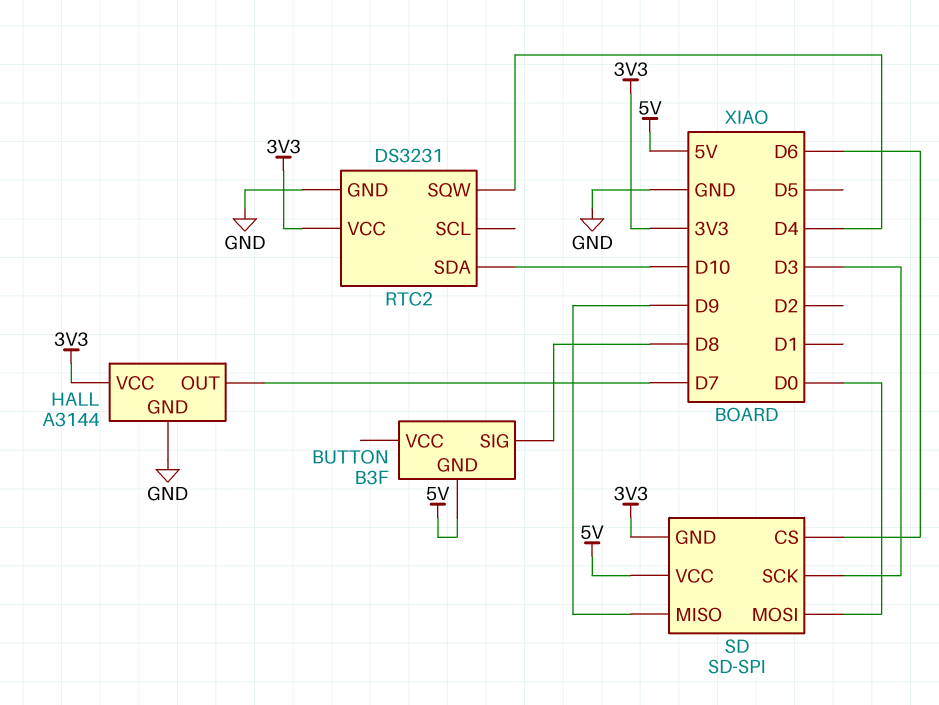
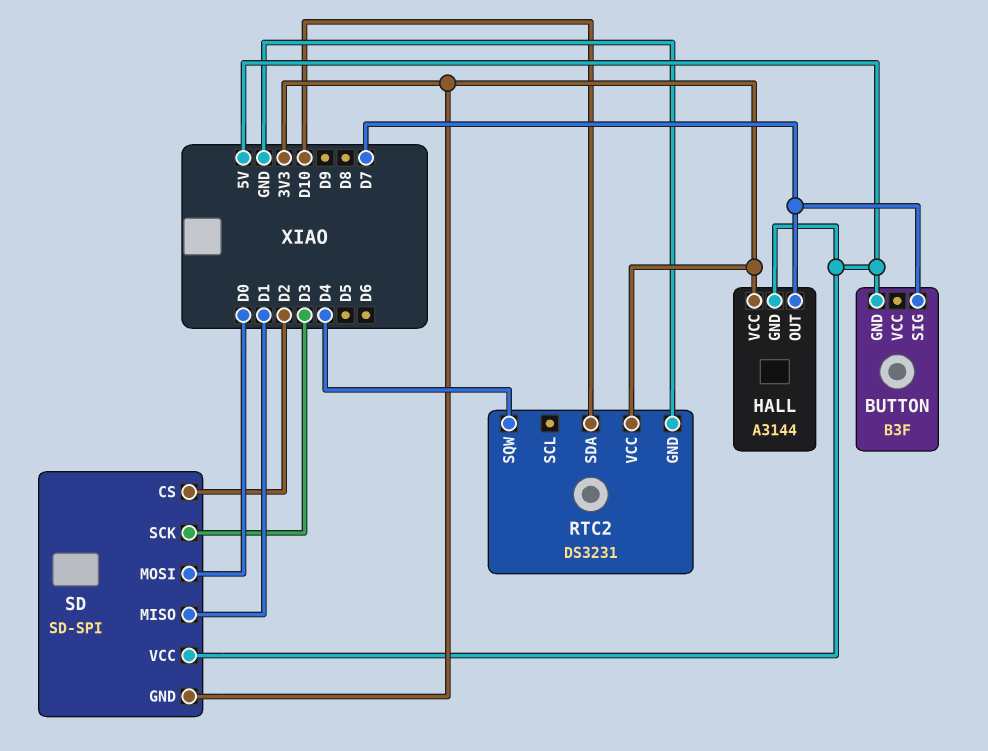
BUTTON pin SIG: D8 -> D7
HALL pin GND: GND -> 5V
SD pin CS: D6 -> D2
SD pin MISO: D9 -> D1

